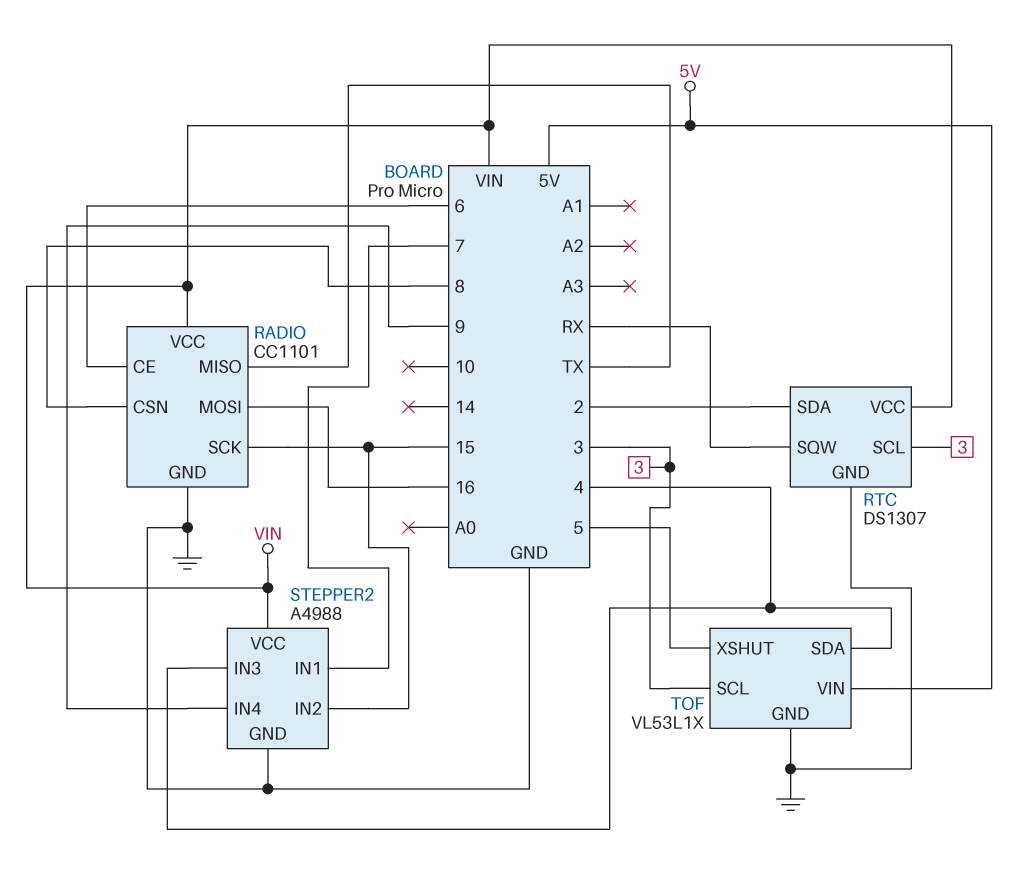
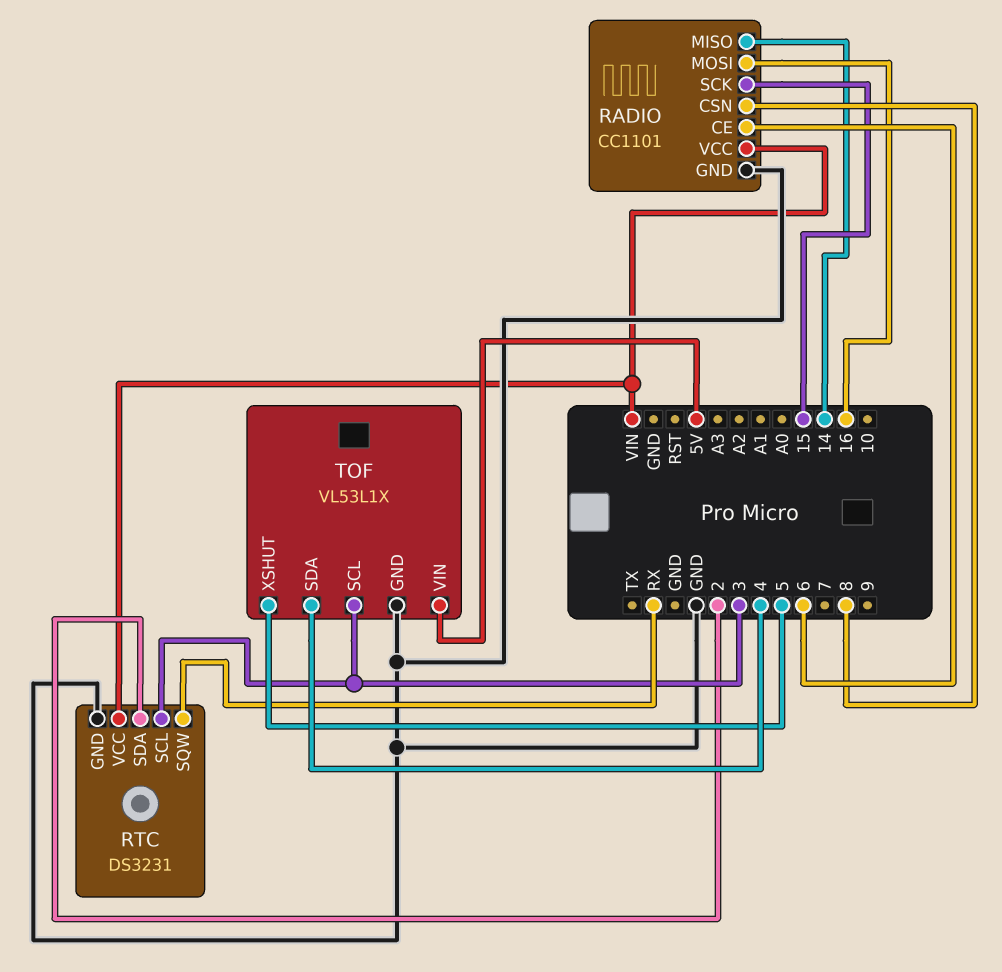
RADIO pin MISO: TX -> 14
RTC: DS1307 -> DS3231
STEPPER2: A4988 -> none
STEPPER2 pin GND: GND -> none
STEPPER2 pin IN1: 7 -> none
STEPPER2 pin IN2: 15 -> none
STEPPER2 pin IN3: 4 -> none
STEPPER2 pin IN4: 9 -> none
STEPPER2 pin VCC: VIN -> none

